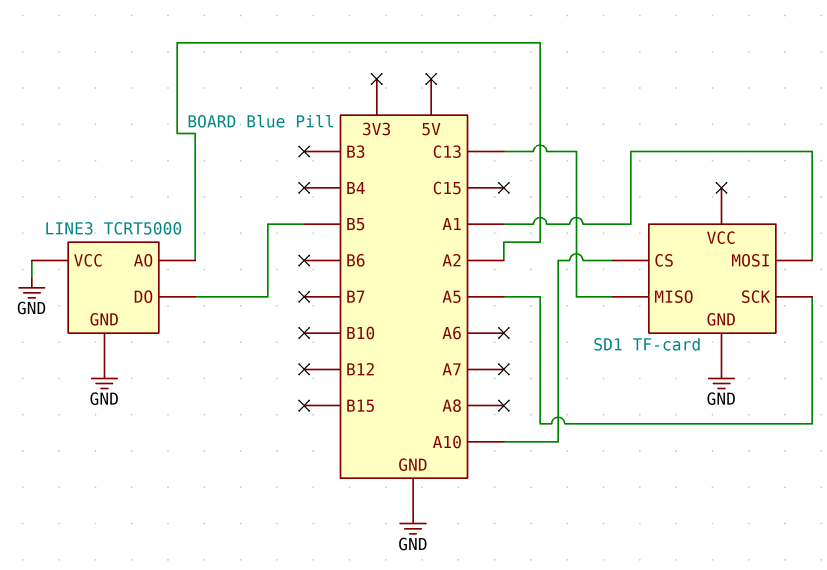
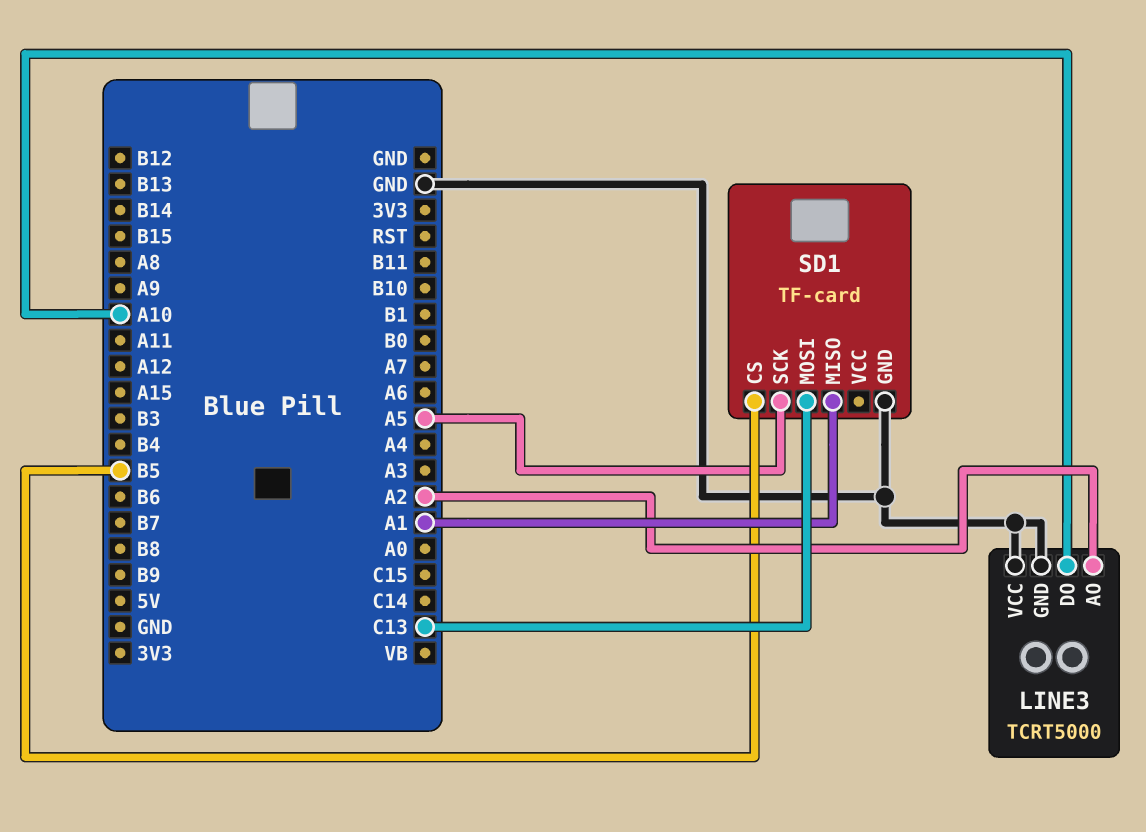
LINE3 pin DO: B5 -> A10
SD1 pin CS: A10 -> B5
SD1 pin MISO: C13 -> A1
SD1 pin MOSI: A1 -> C13

